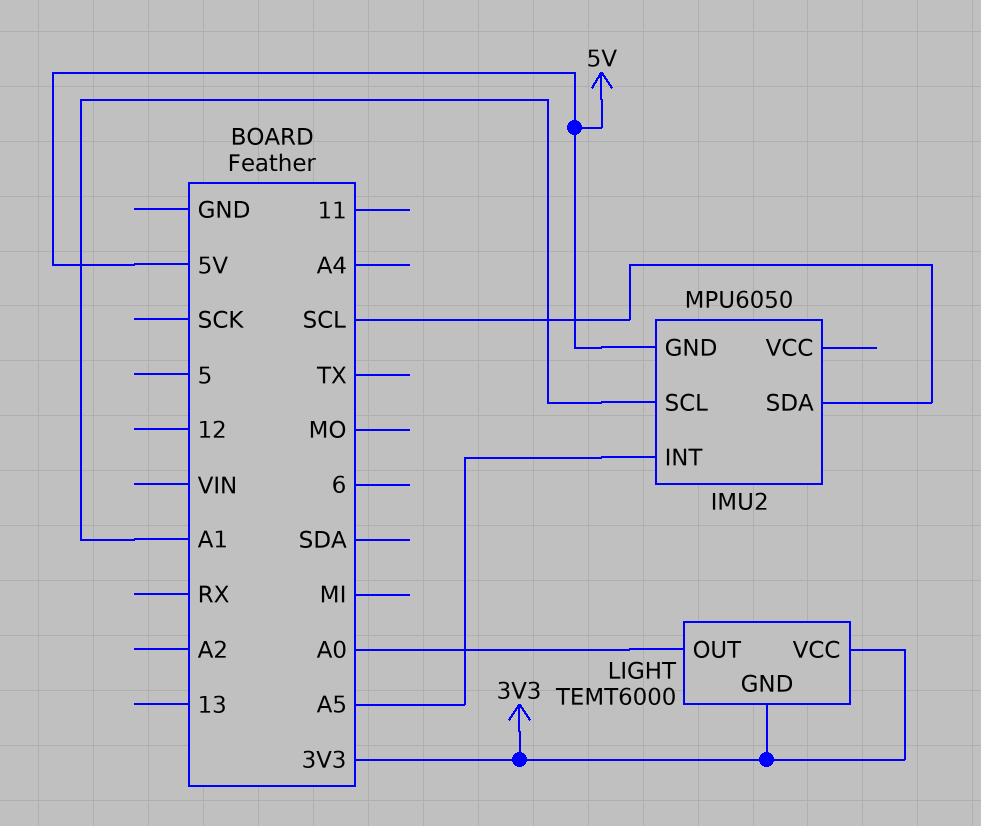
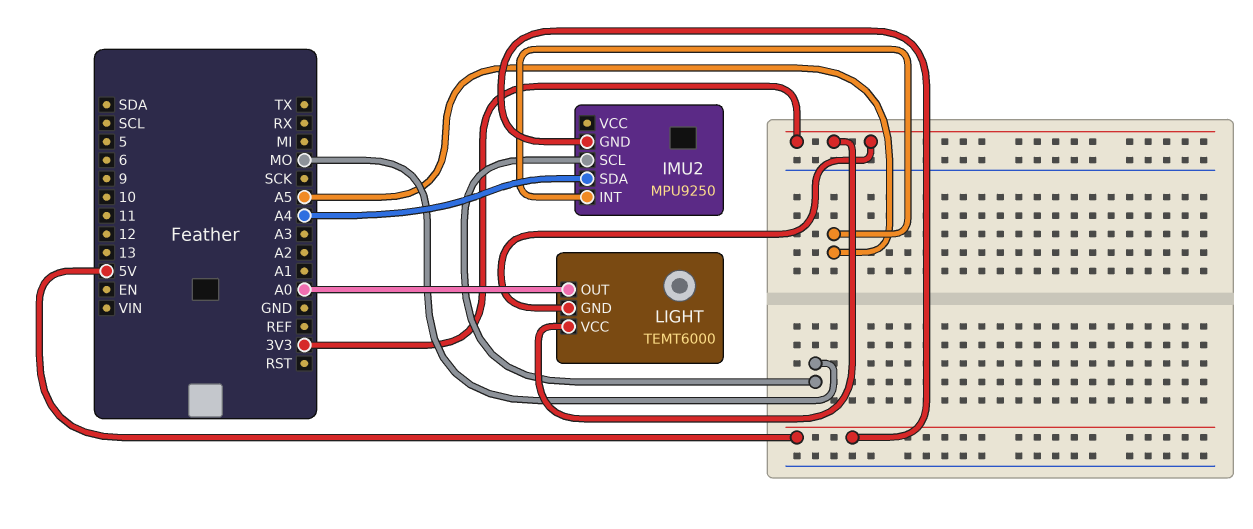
IMU2: MPU6050 -> MPU9250
IMU2 pin SCL: A1 -> MO
IMU2 pin SDA: SCL -> A4

